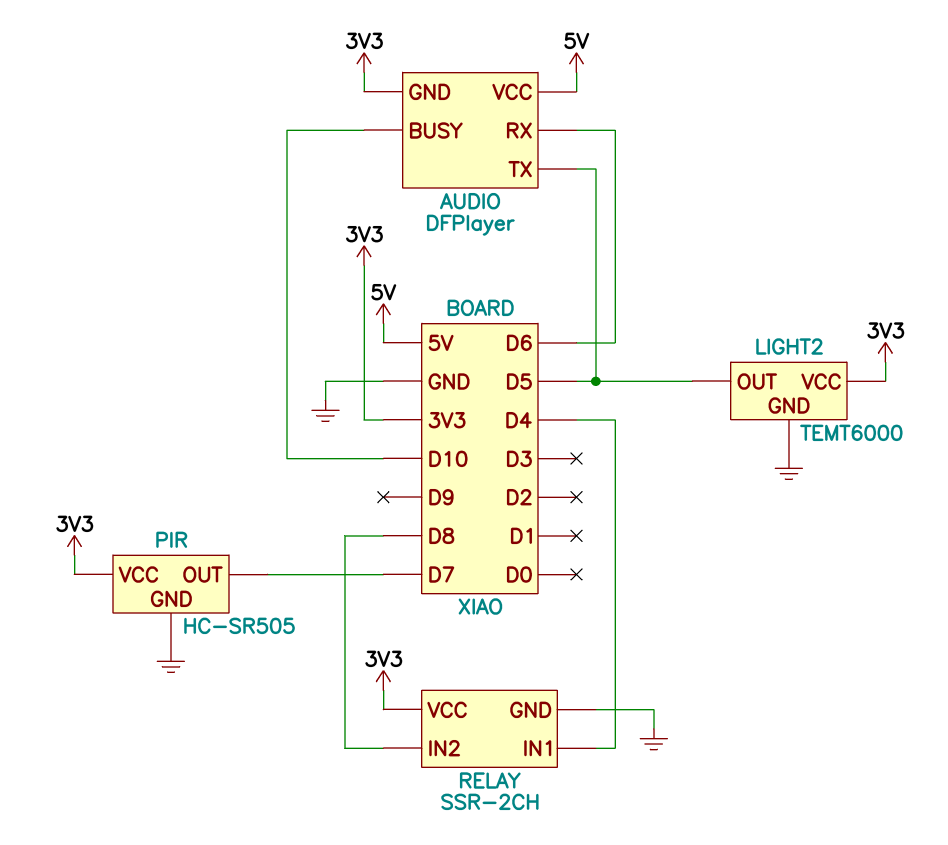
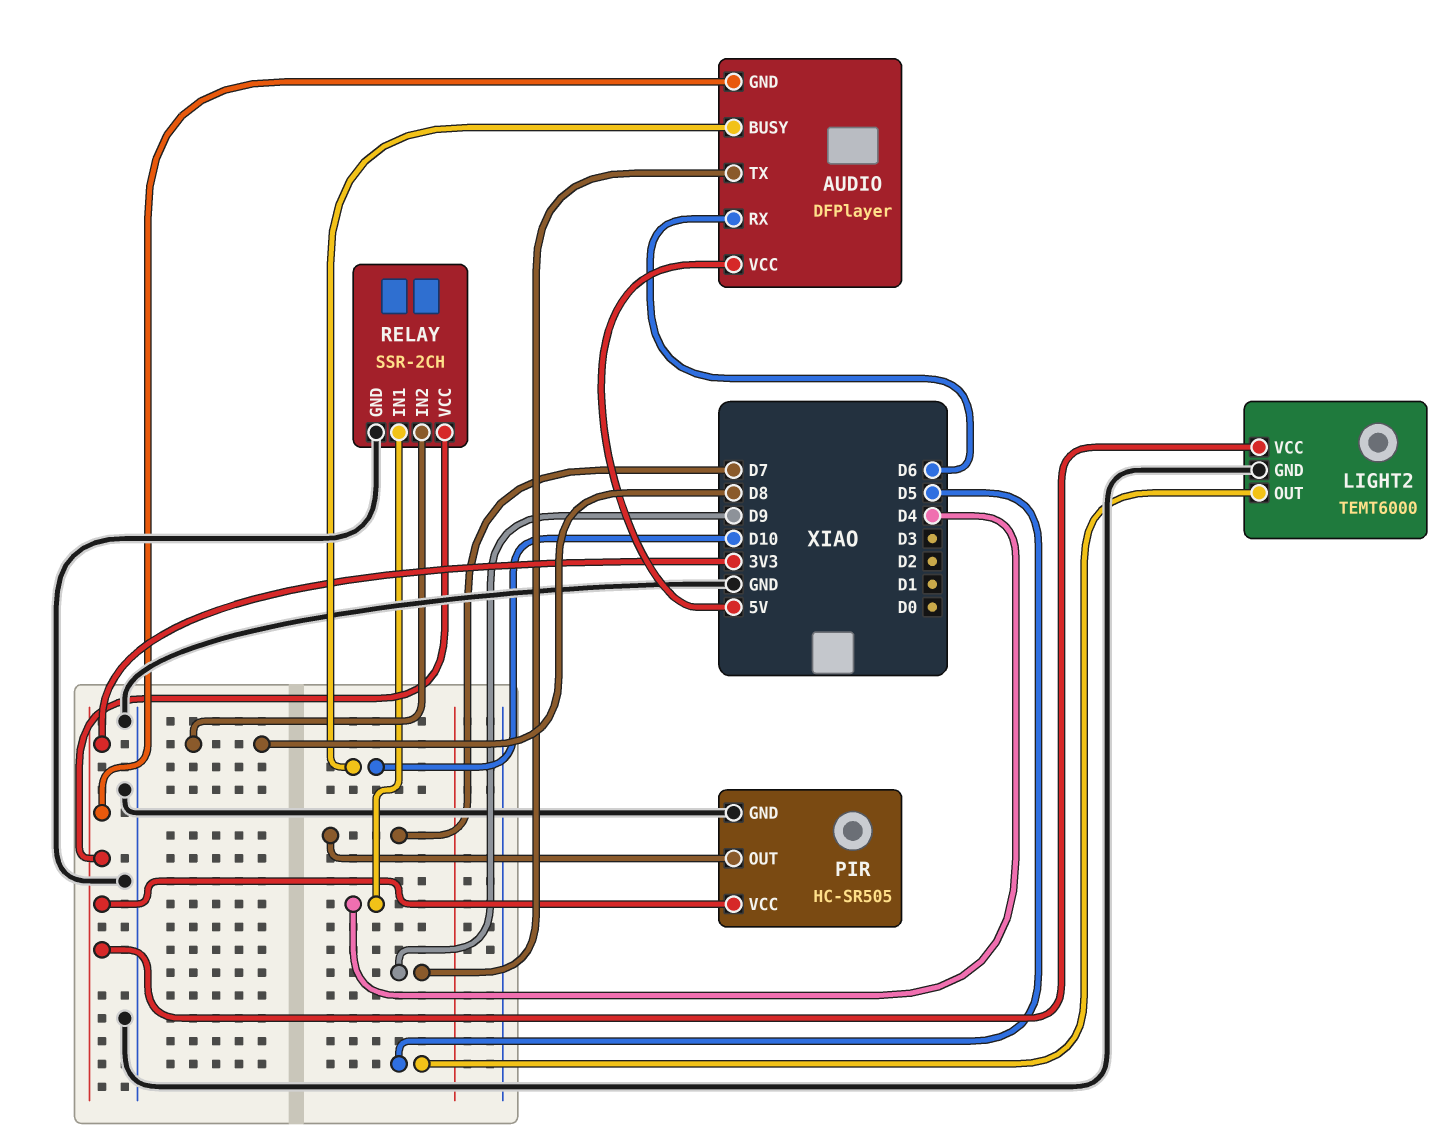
AUDIO pin TX: D5 -> D9

